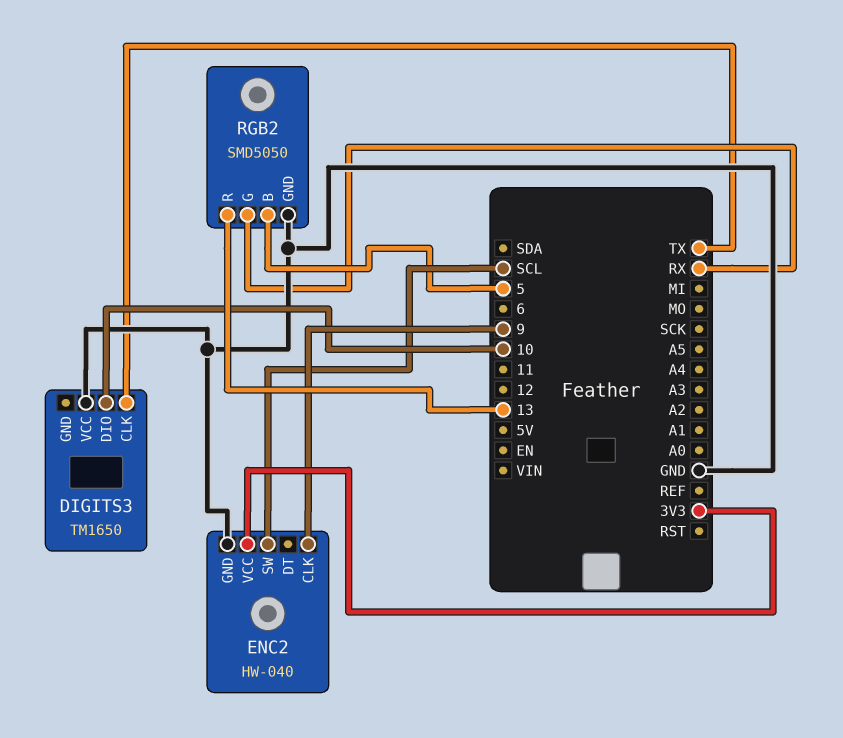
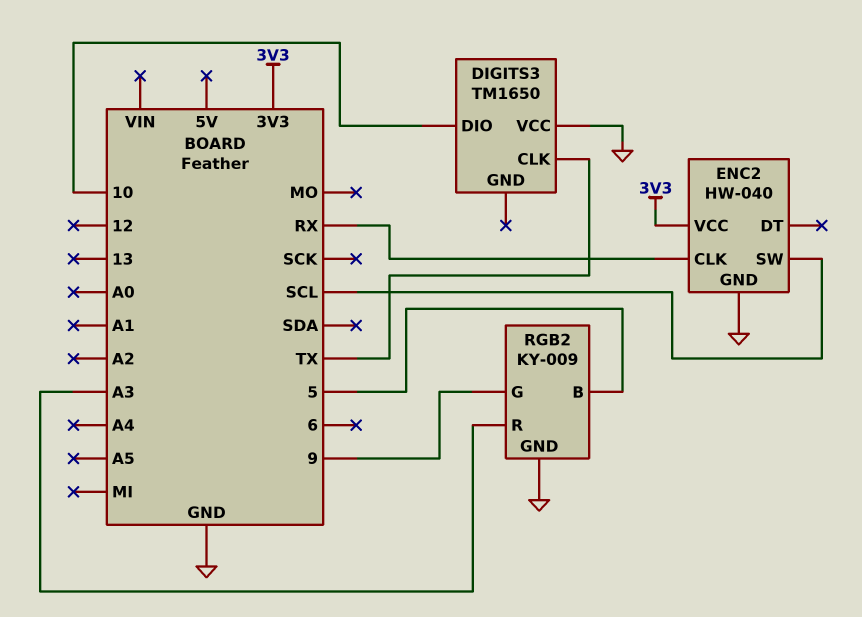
ENC2 pin CLK: 9 -> RX
RGB2: SMD5050 -> KY-009
RGB2 pin G: RX -> 9
RGB2 pin R: 13 -> A3

